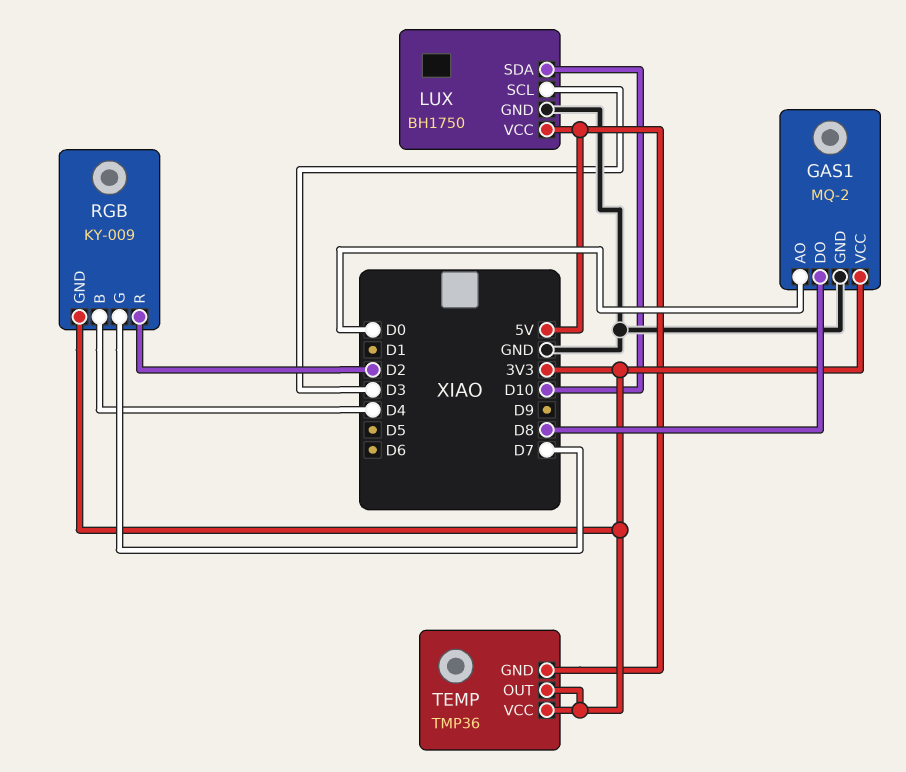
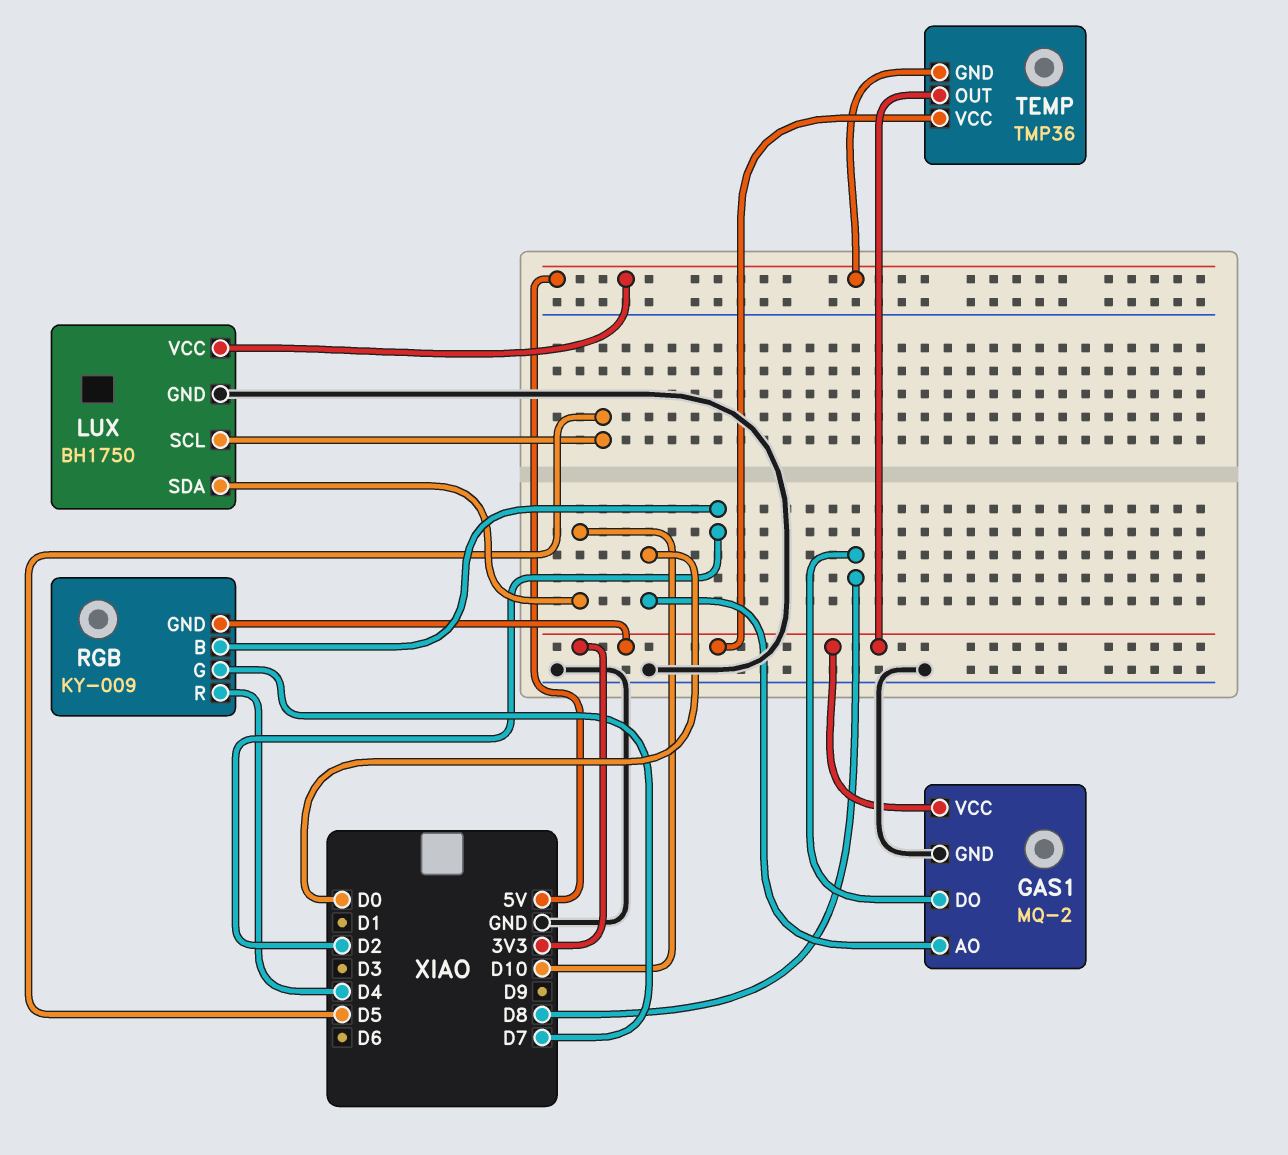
LUX pin SCL: D3 -> D5
RGB pin B: D4 -> D2
RGB pin R: D2 -> D4

